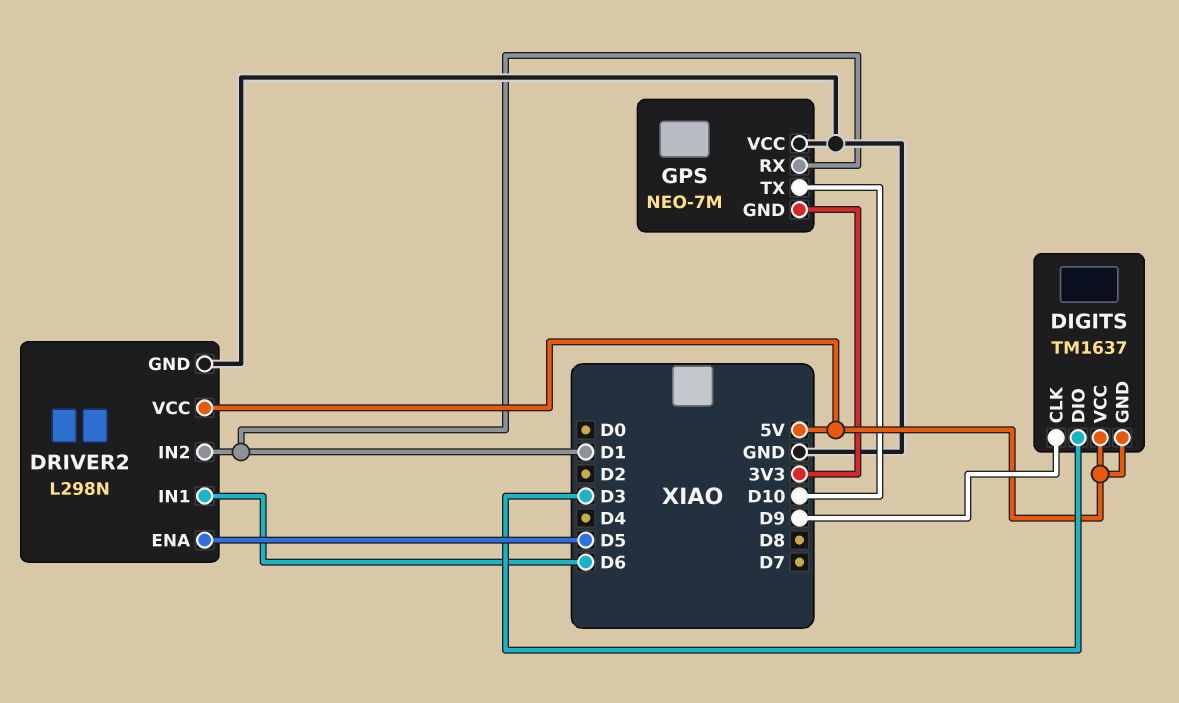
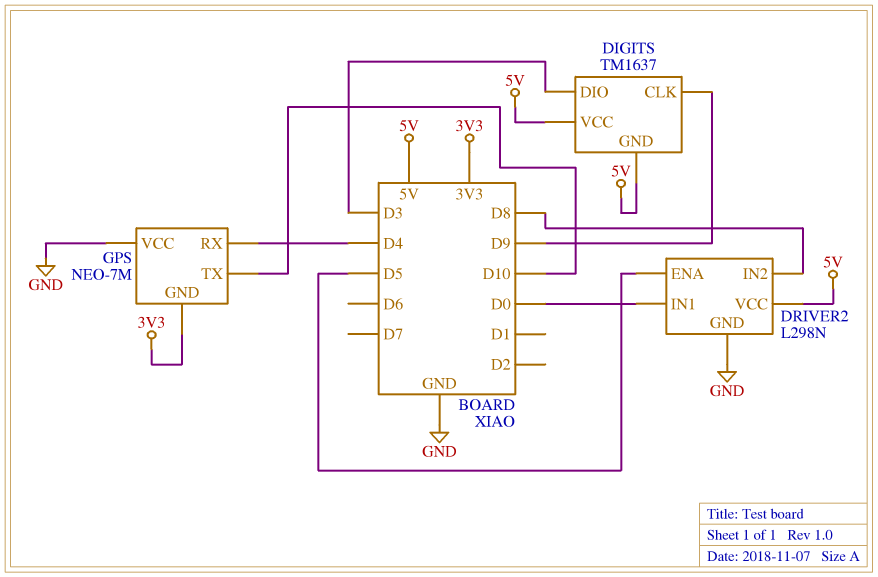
DRIVER2 pin IN1: D6 -> D0
DRIVER2 pin IN2: D1 -> D8
GPS pin RX: D1 -> D4

